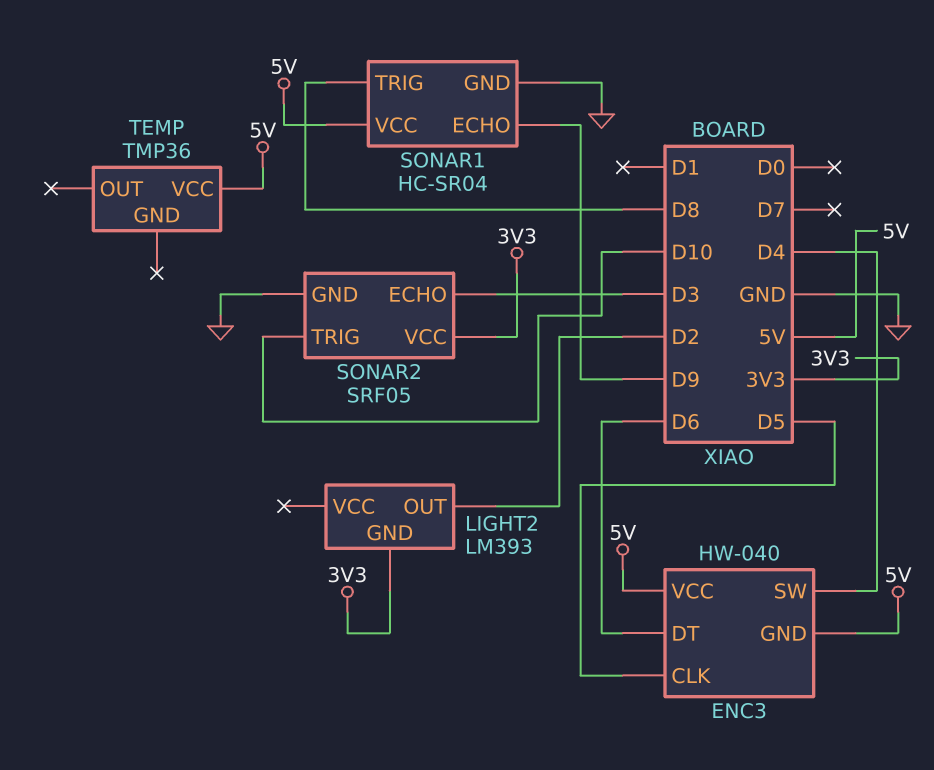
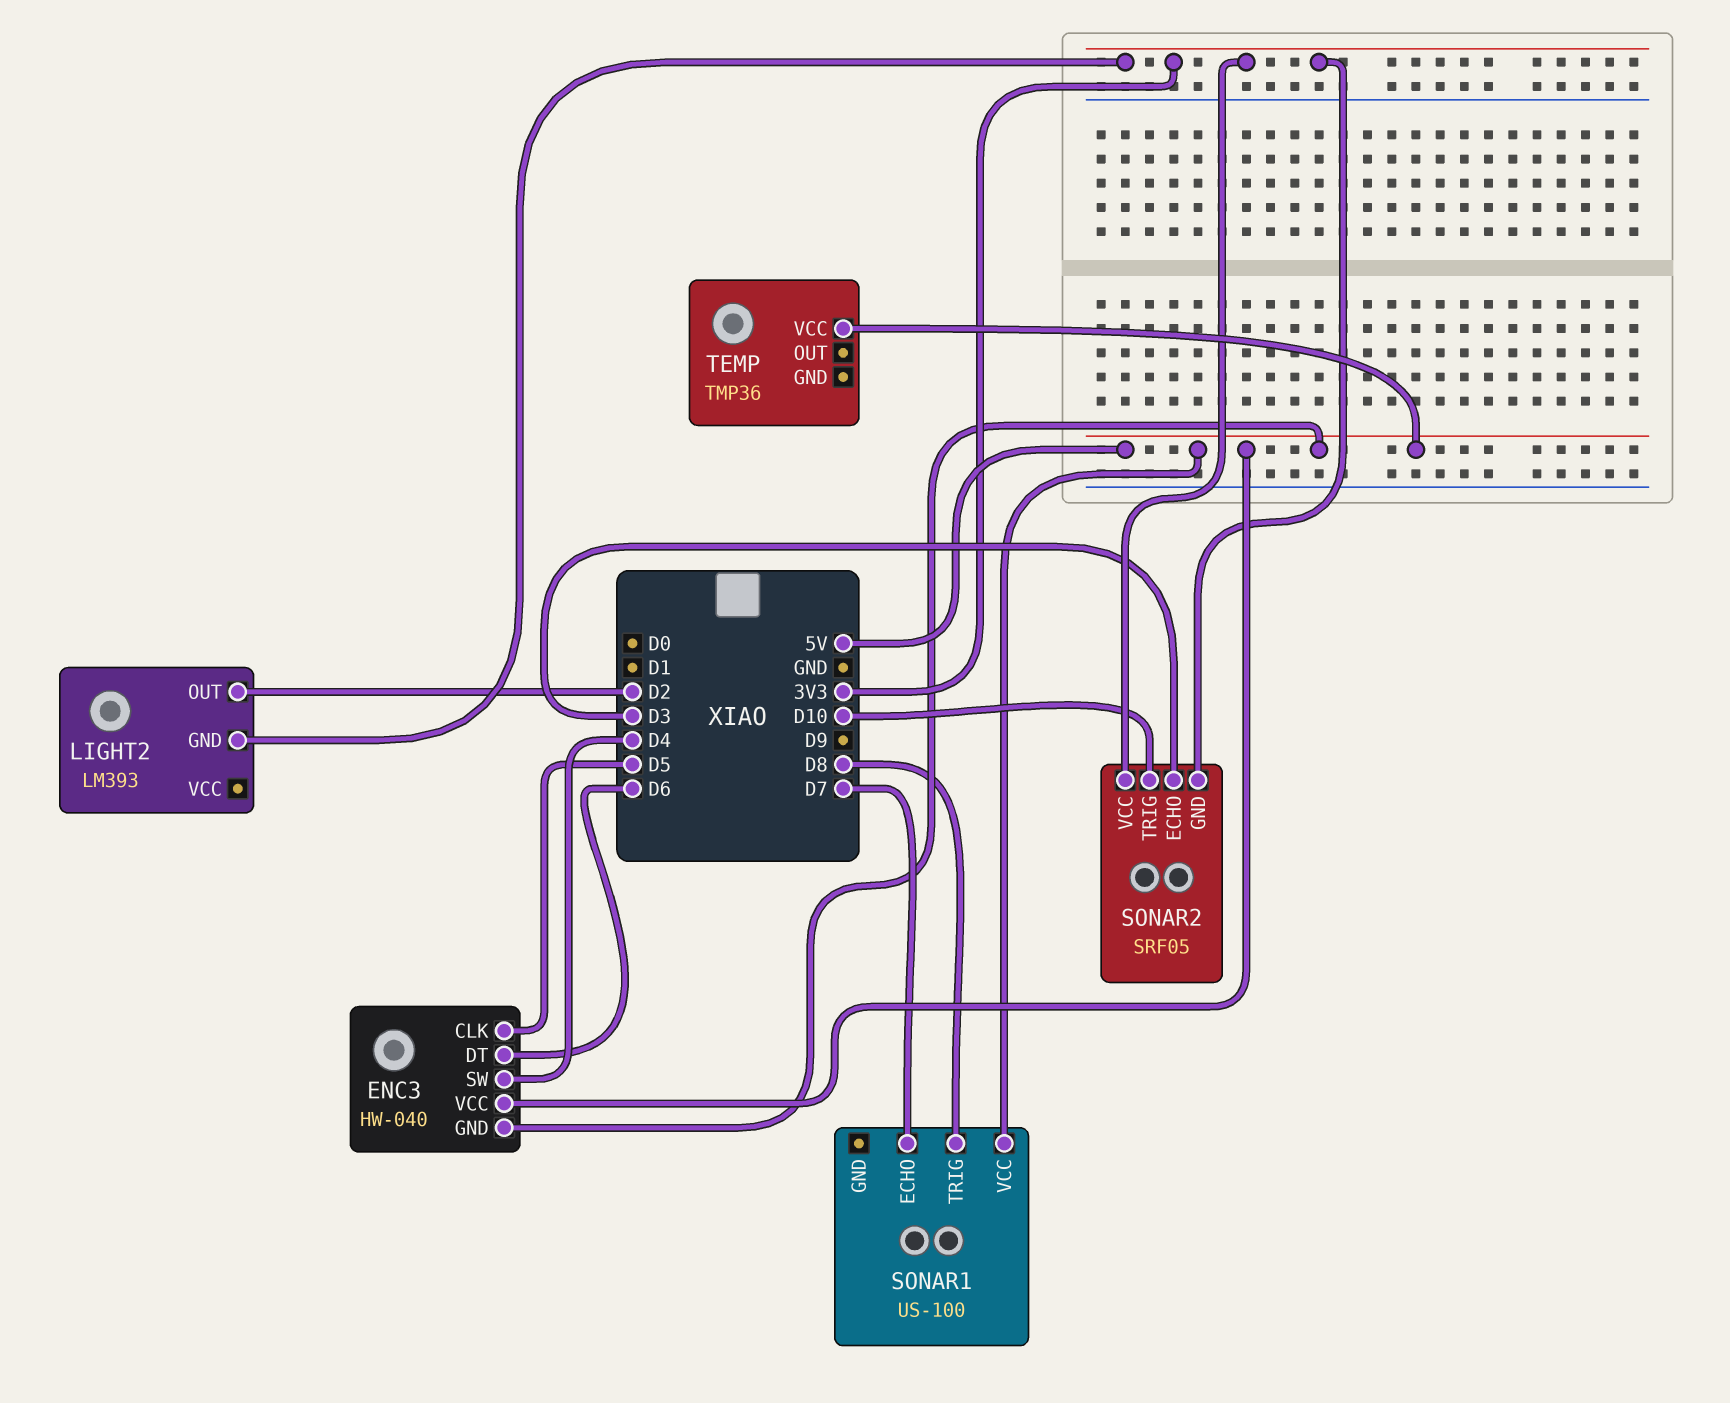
SONAR1: HC-SR04 -> US-100
SONAR1 pin ECHO: D9 -> D7
SONAR1 pin GND: GND -> none
SONAR2 pin GND: GND -> 3V3

